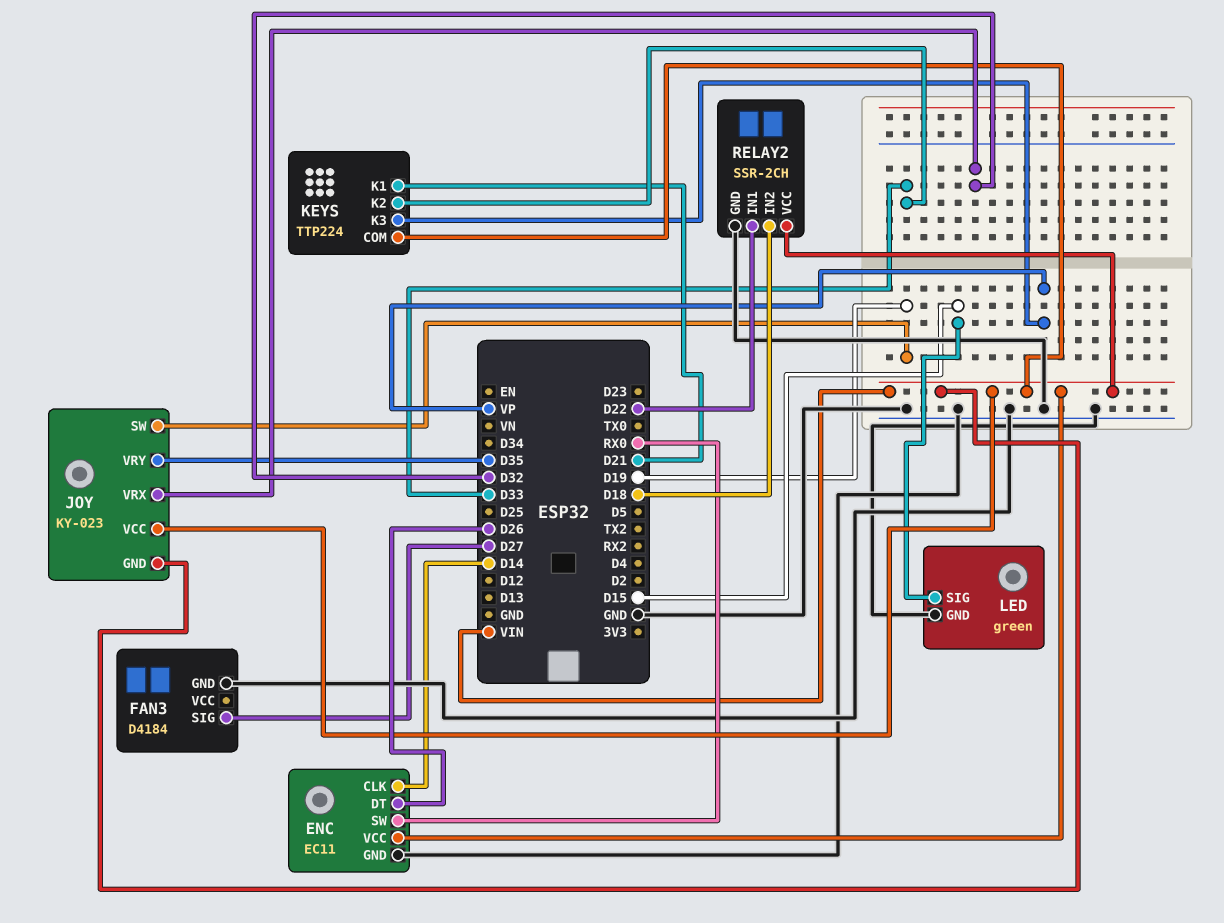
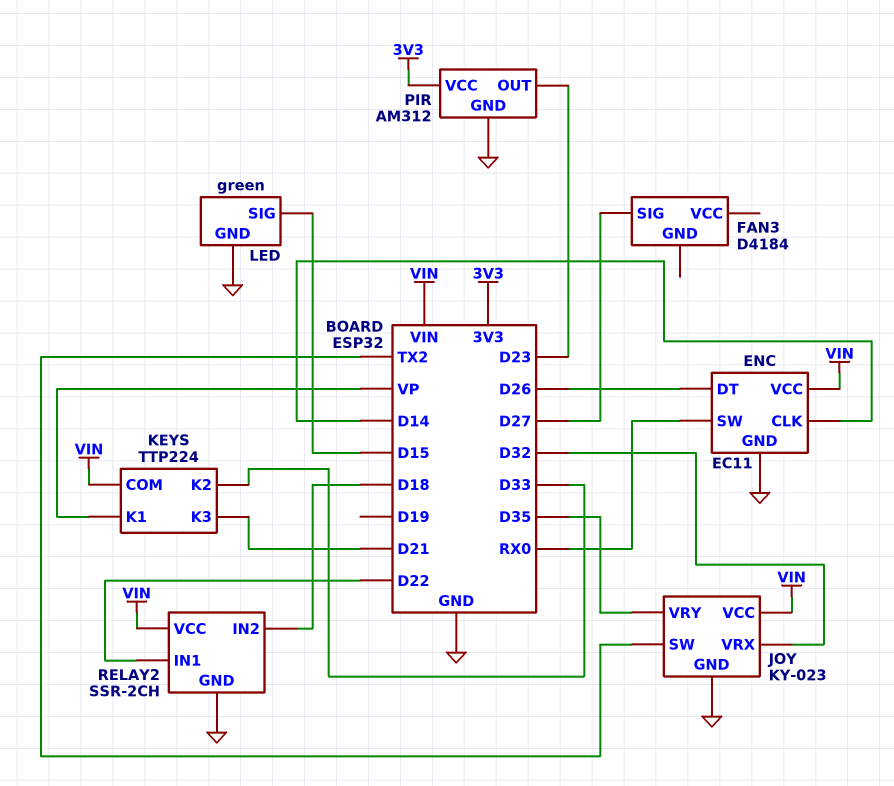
FAN3 pin GND: GND -> none
JOY pin GND: VIN -> GND
JOY pin SW: D19 -> TX2
KEYS pin K1: D21 -> VP
KEYS pin K3: VP -> D21
PIR: none -> AM312
PIR pin GND: none -> GND
PIR pin OUT: none -> D23
PIR pin VCC: none -> 3V3

